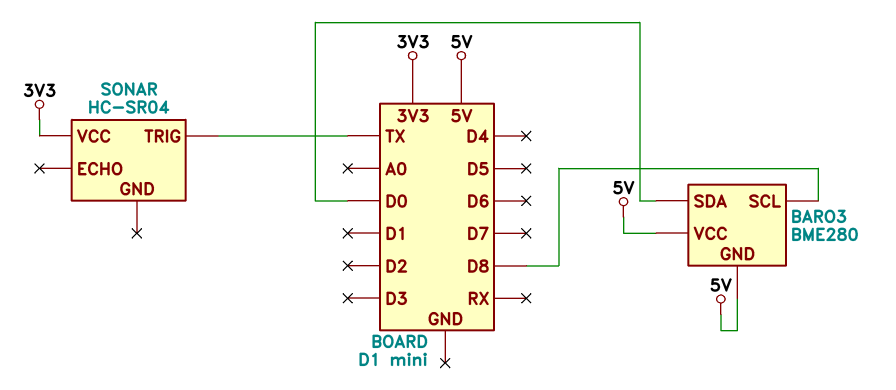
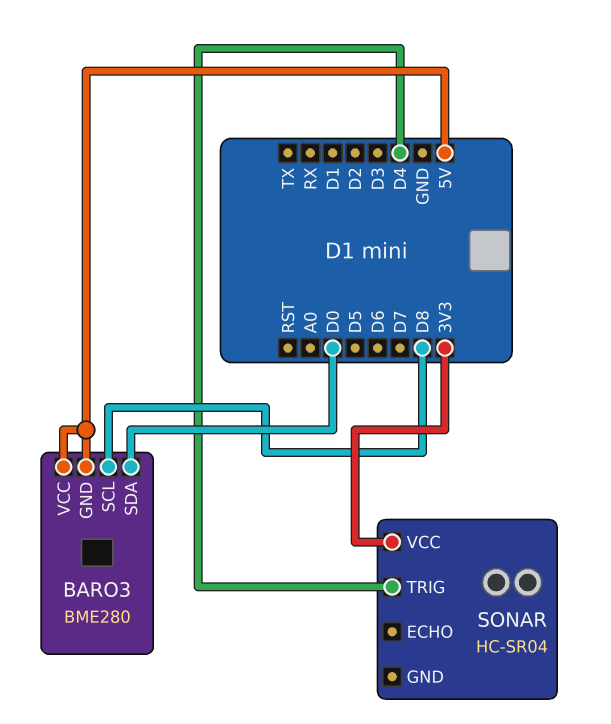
SONAR pin TRIG: TX -> D4

